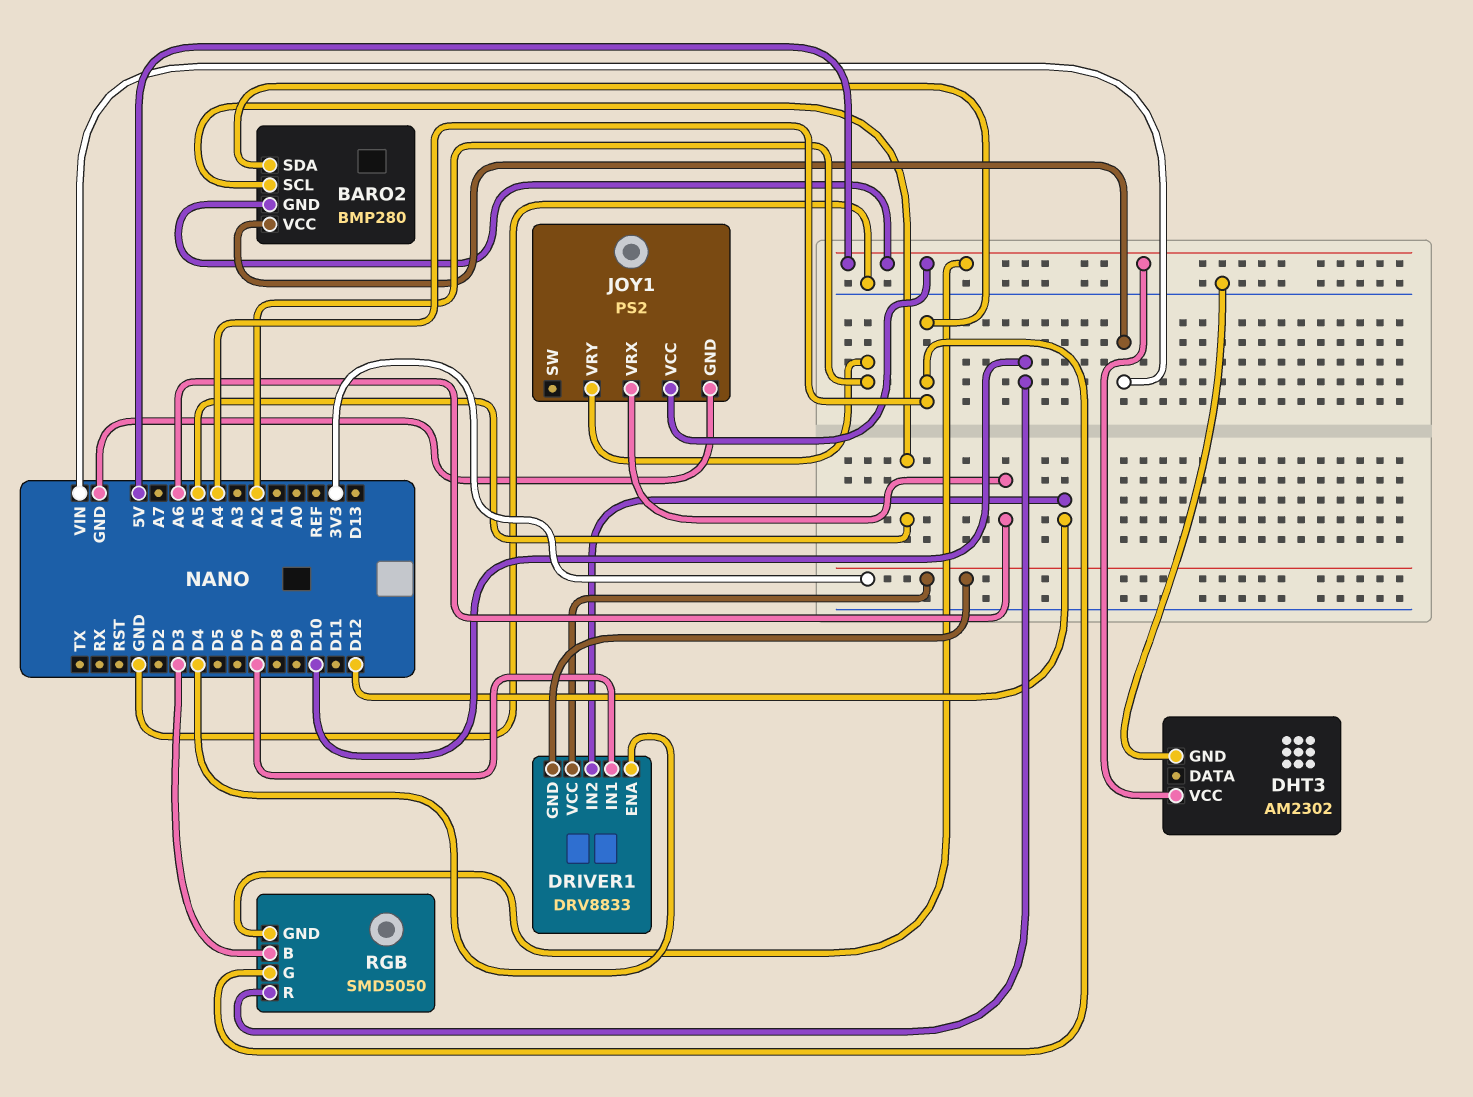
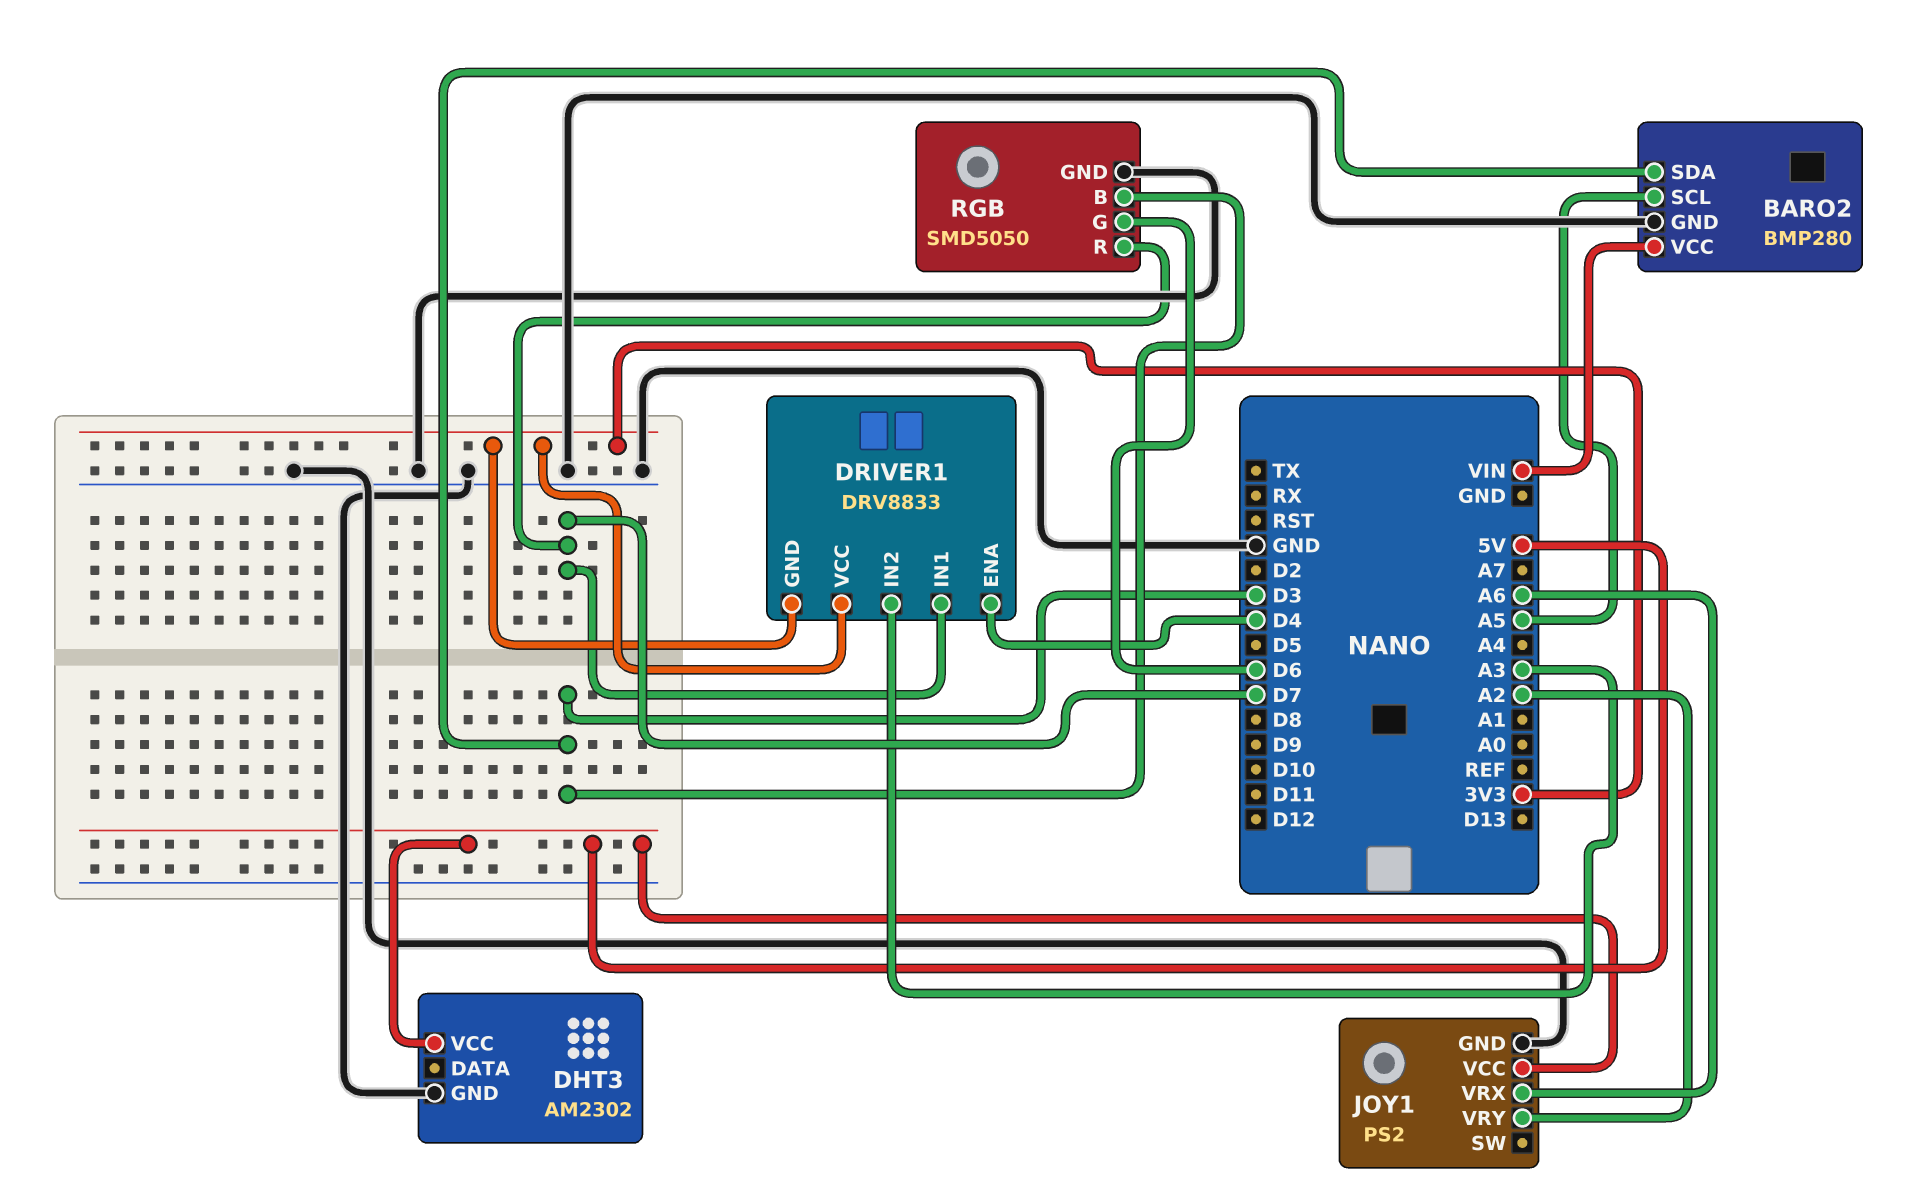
BARO2 pin GND: 5V -> GND
BARO2 pin SDA: A4 -> D3
DRIVER1 pin IN2: D12 -> A3
RGB pin G: A4 -> D6
RGB pin GND: 5V -> GND
RGB pin R: D10 -> D7

